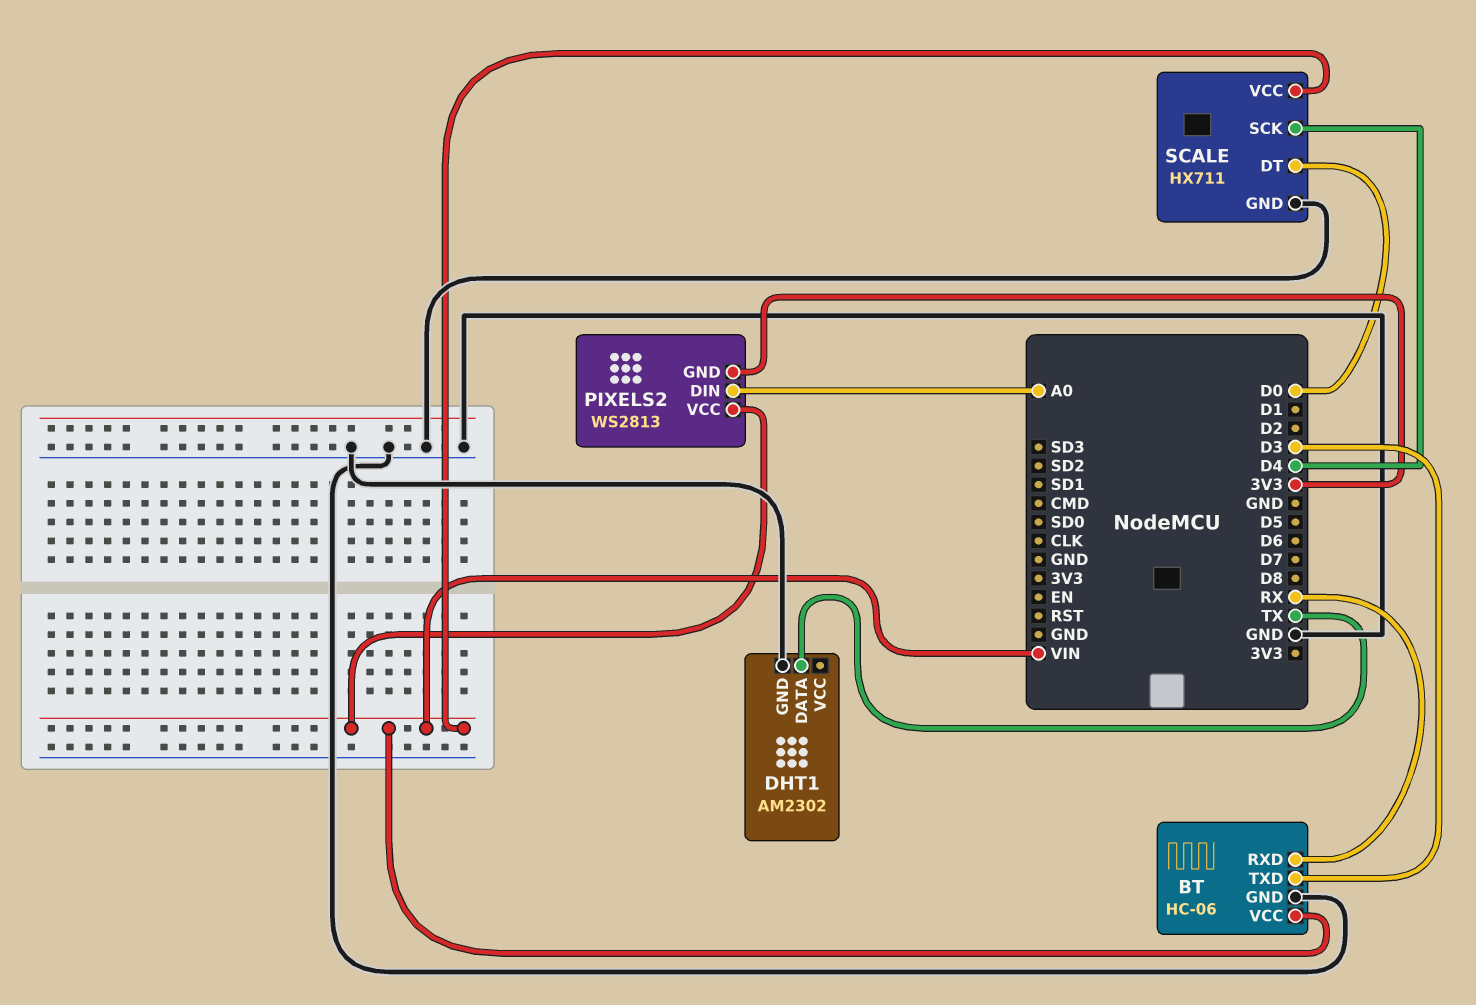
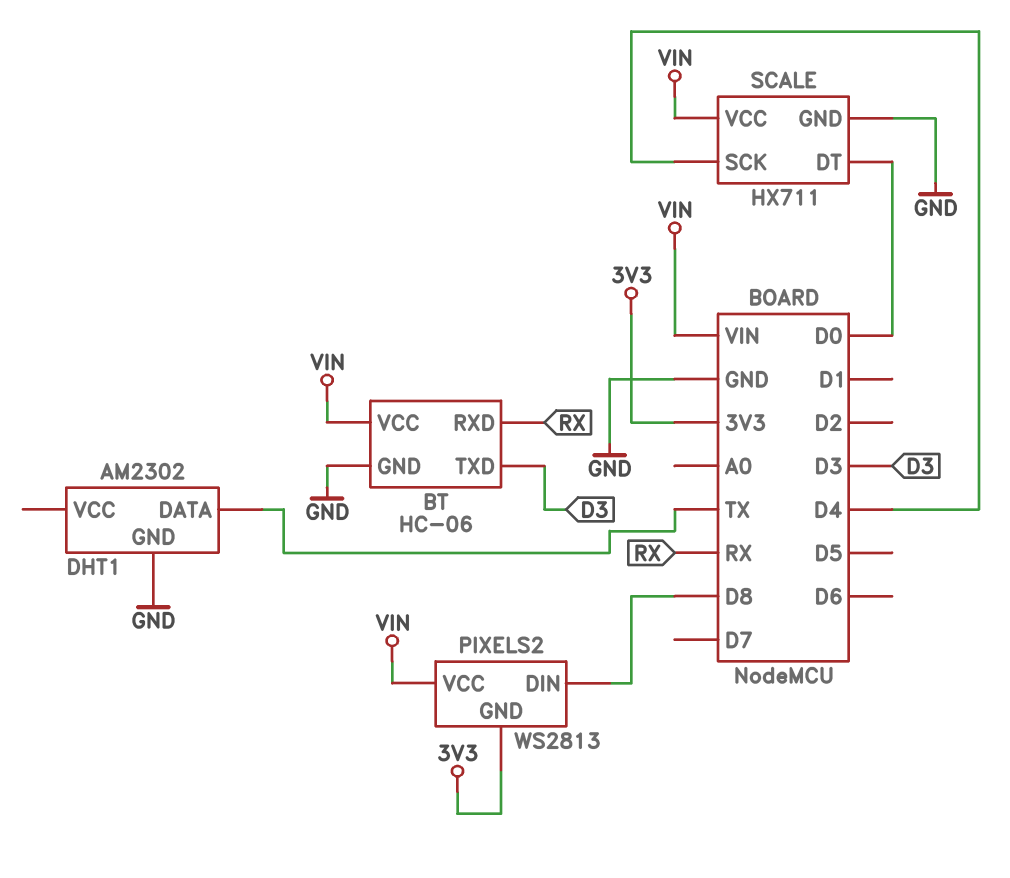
PIXELS2 pin DIN: A0 -> D8

